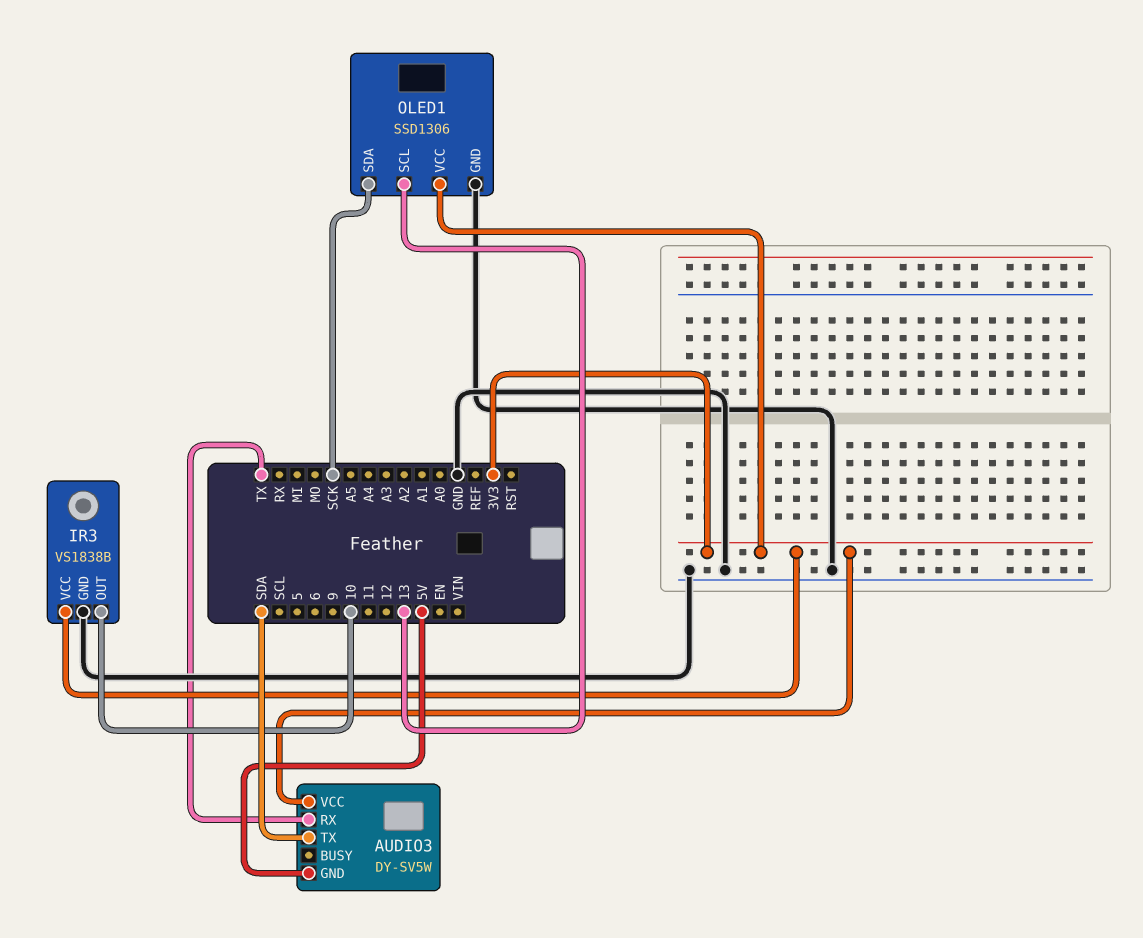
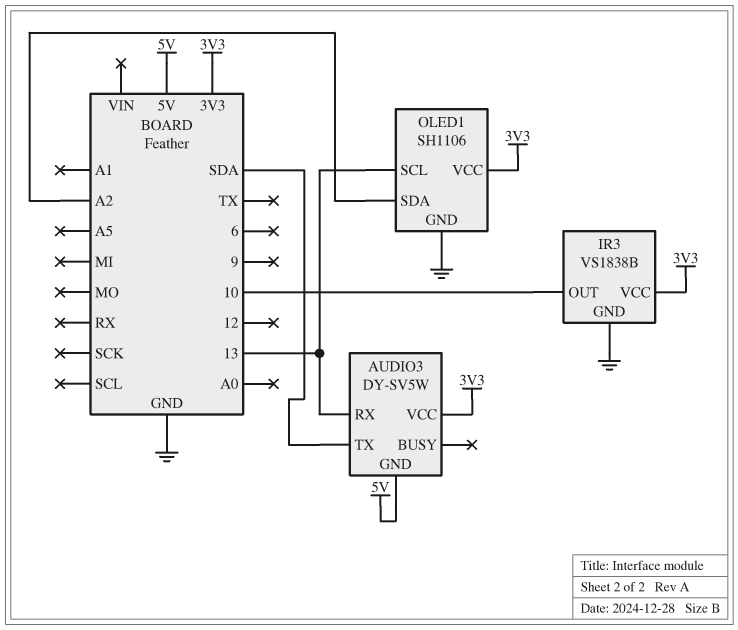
AUDIO3 pin RX: TX -> 13
OLED1: SSD1306 -> SH1106
OLED1 pin SDA: SCK -> A2

